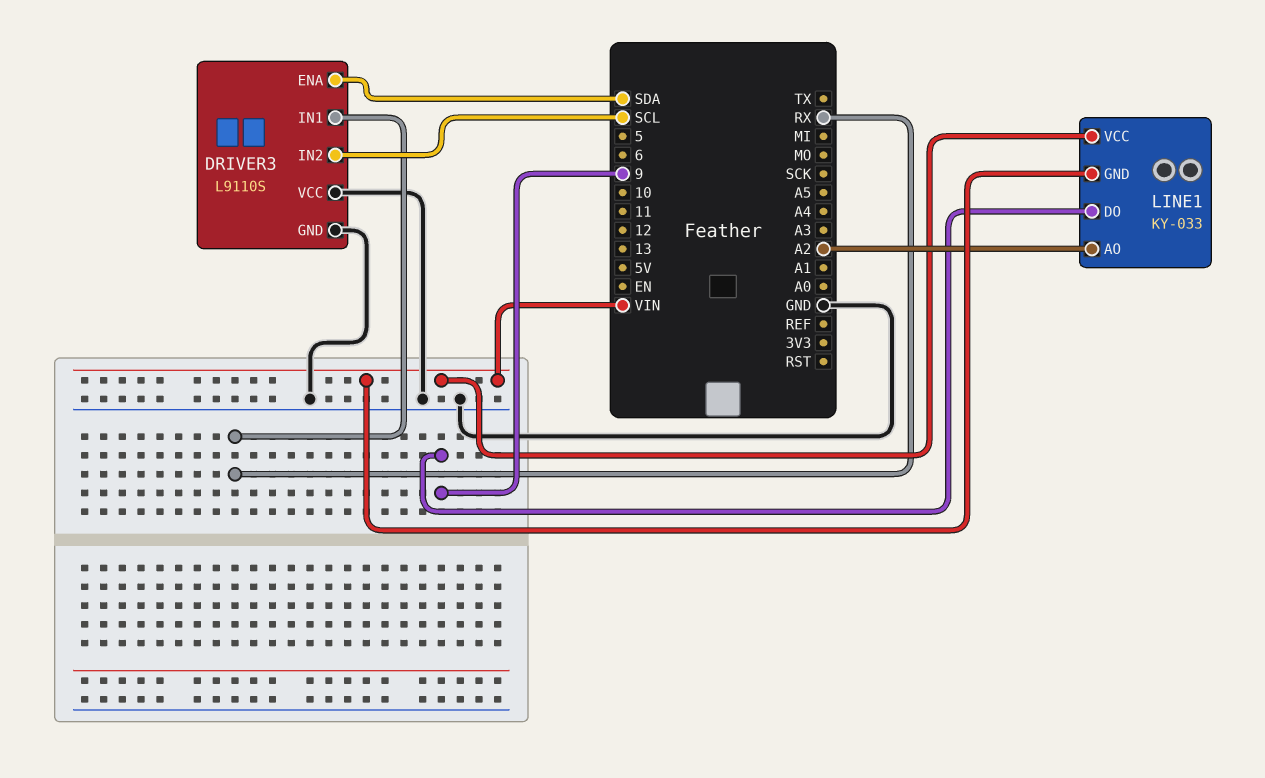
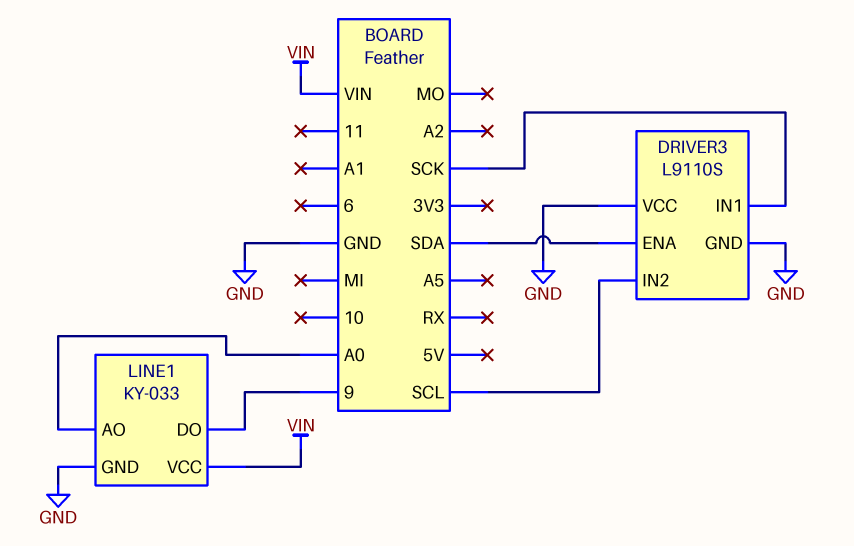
DRIVER3 pin IN1: RX -> SCK
LINE1 pin AO: A2 -> A0
LINE1 pin GND: VIN -> GND

